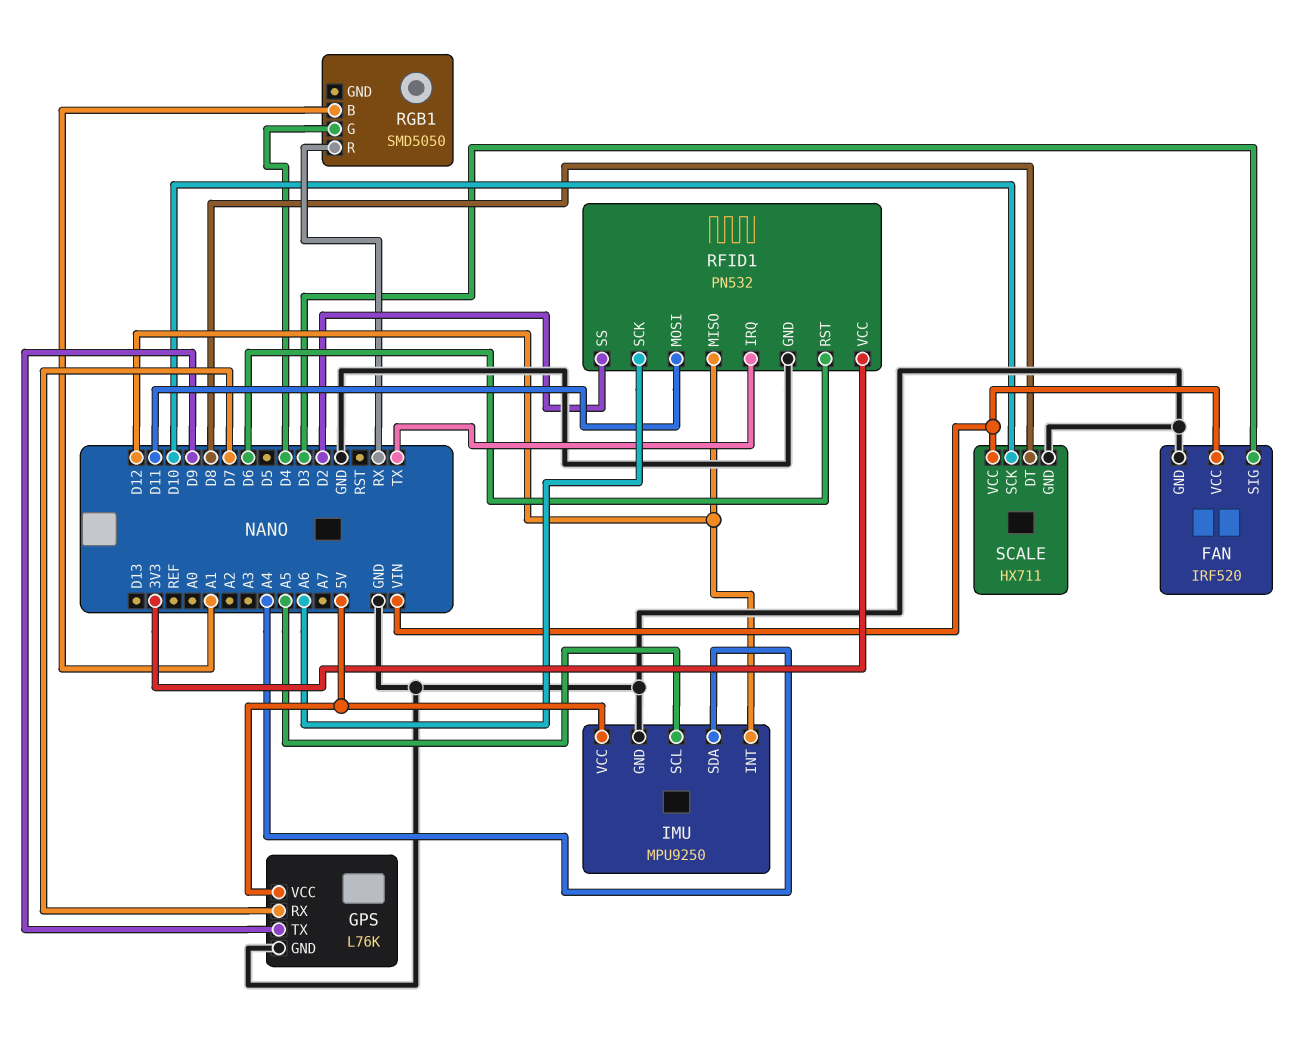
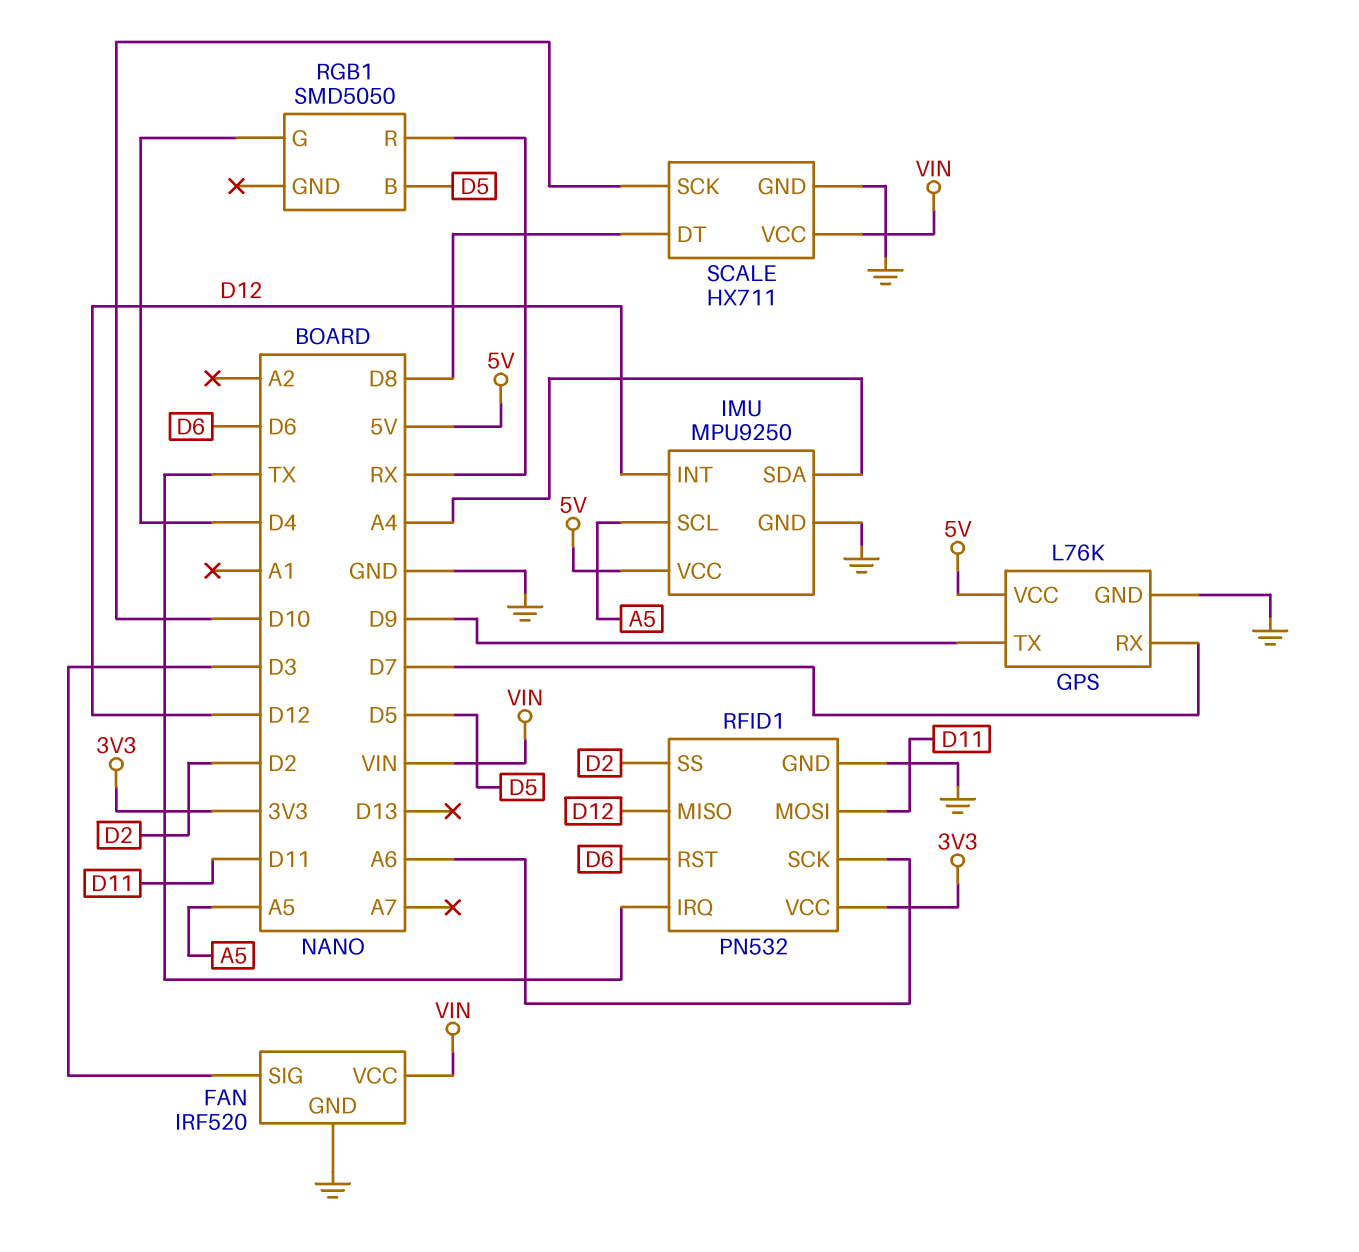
RGB1 pin B: A1 -> D5

